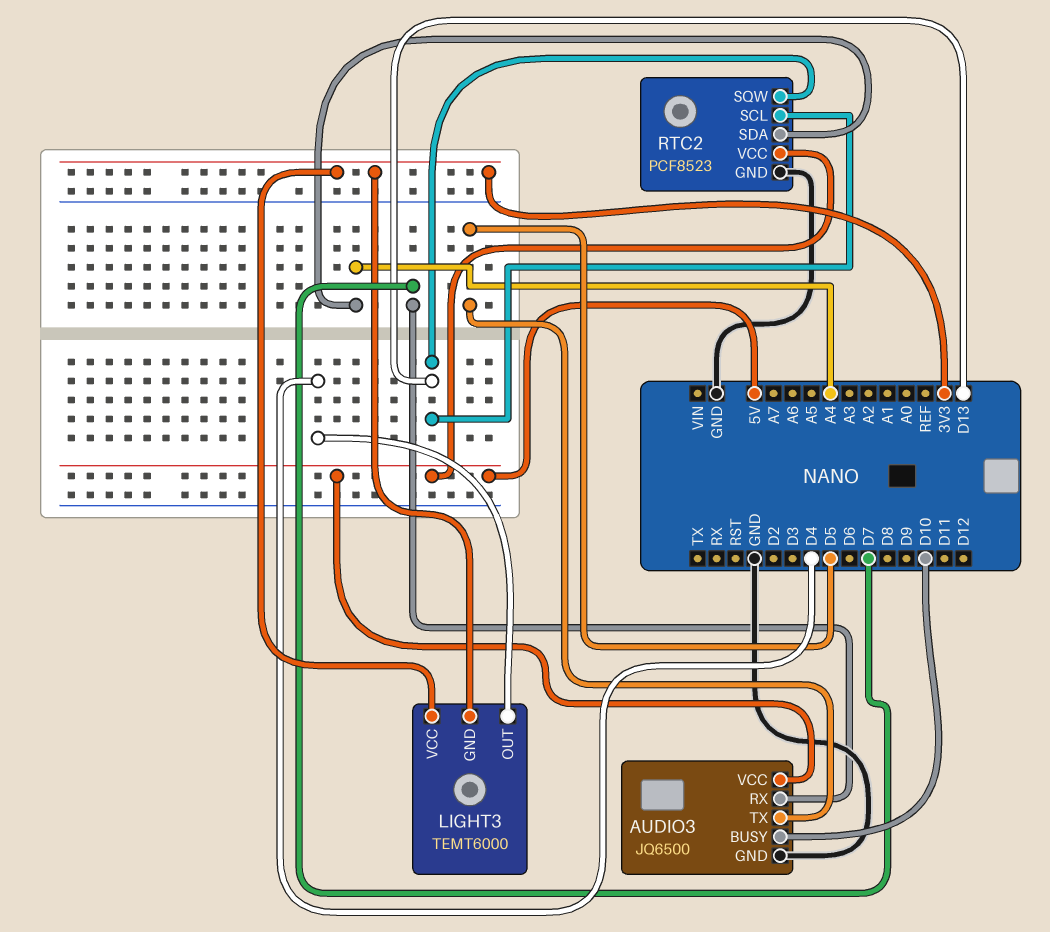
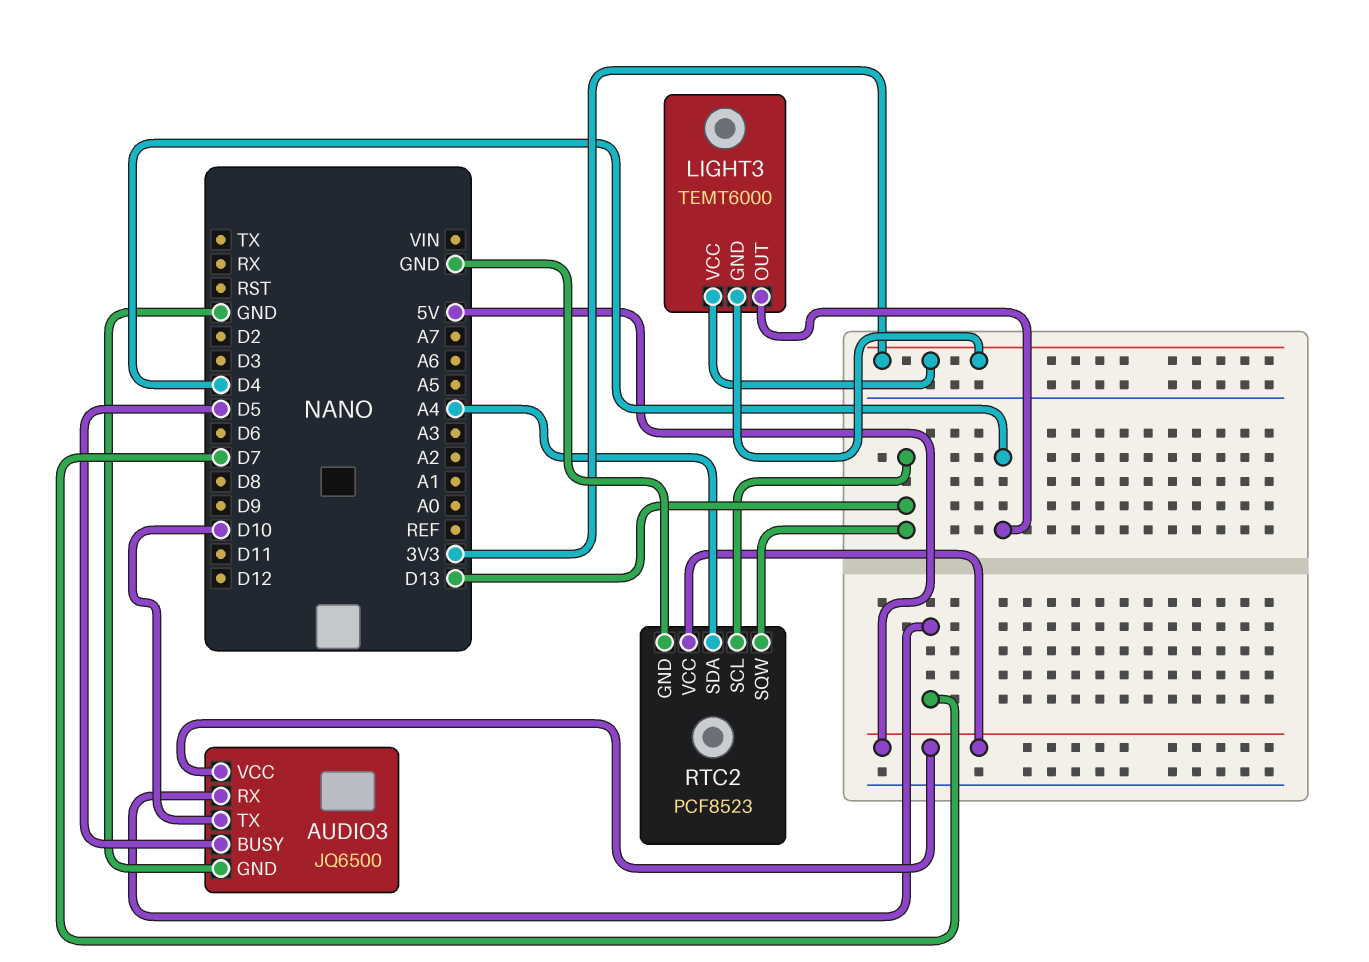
AUDIO3 pin BUSY: D10 -> D5
AUDIO3 pin TX: D5 -> D10

